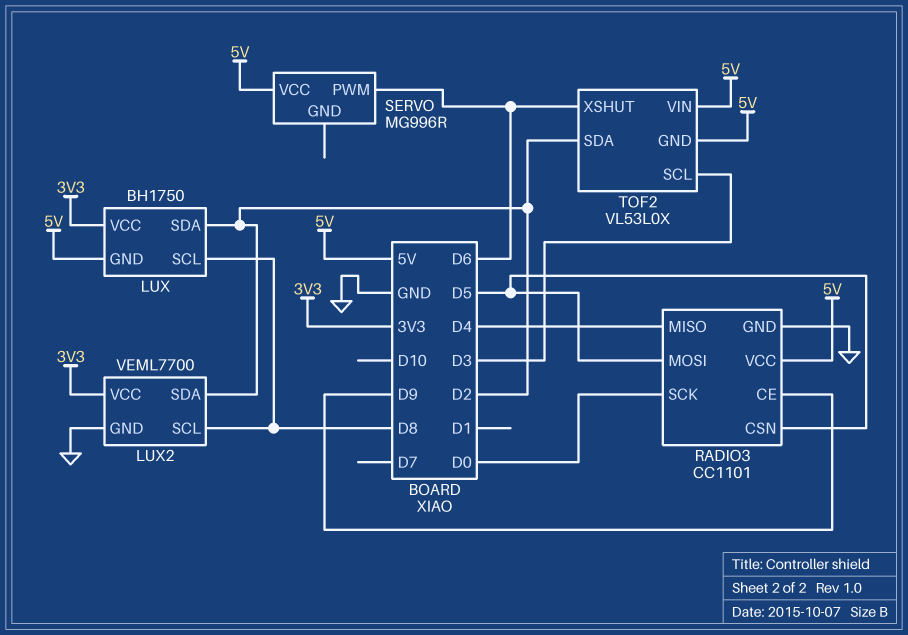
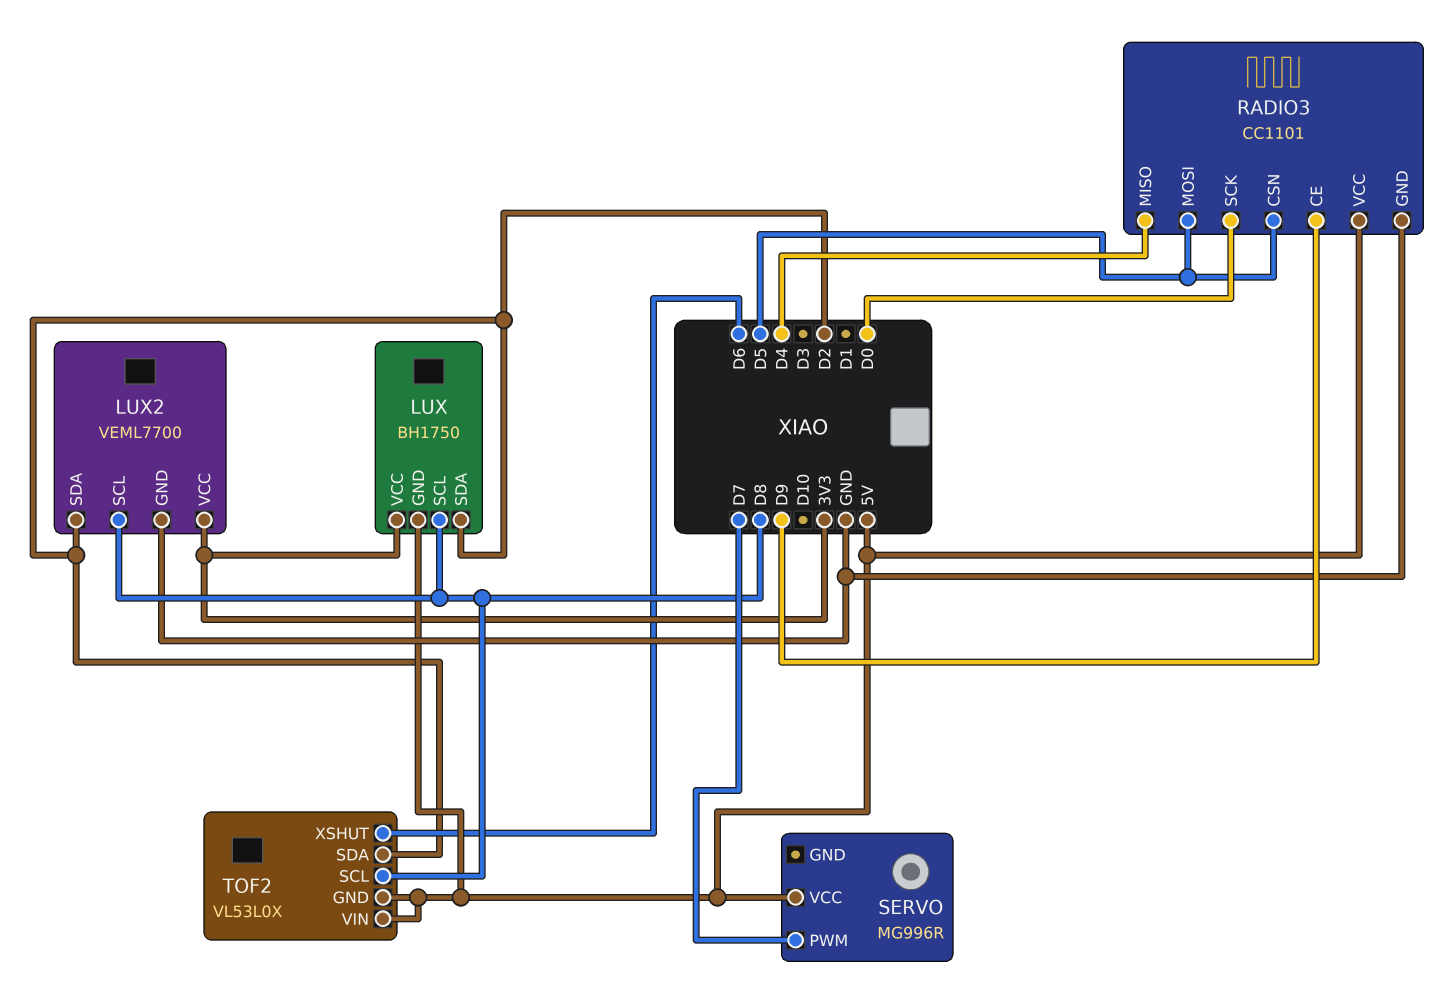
SERVO pin PWM: D6 -> D7
TOF2 pin SCL: D3 -> D8

